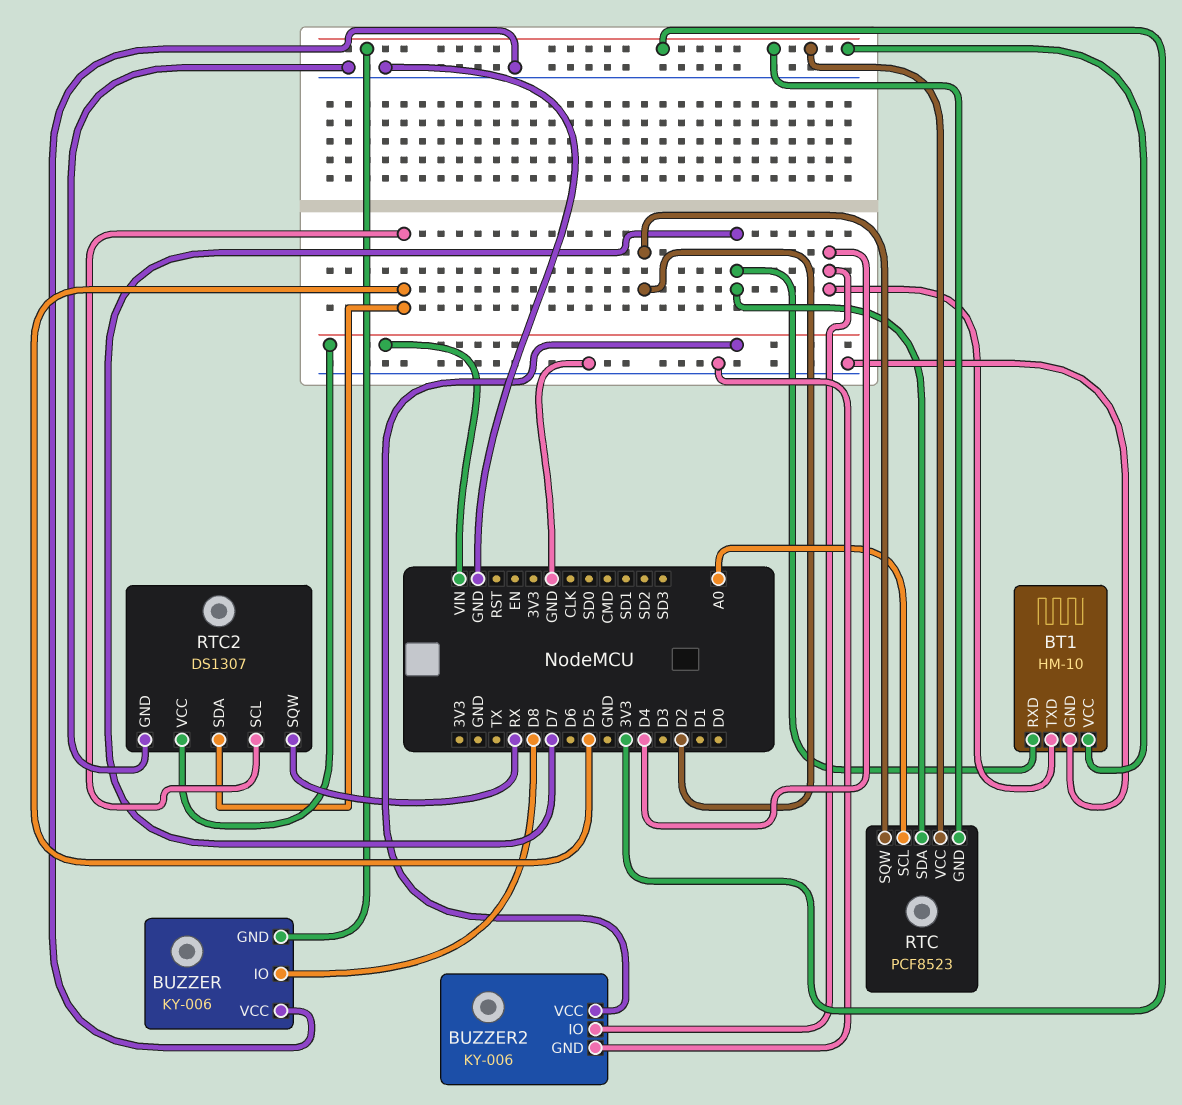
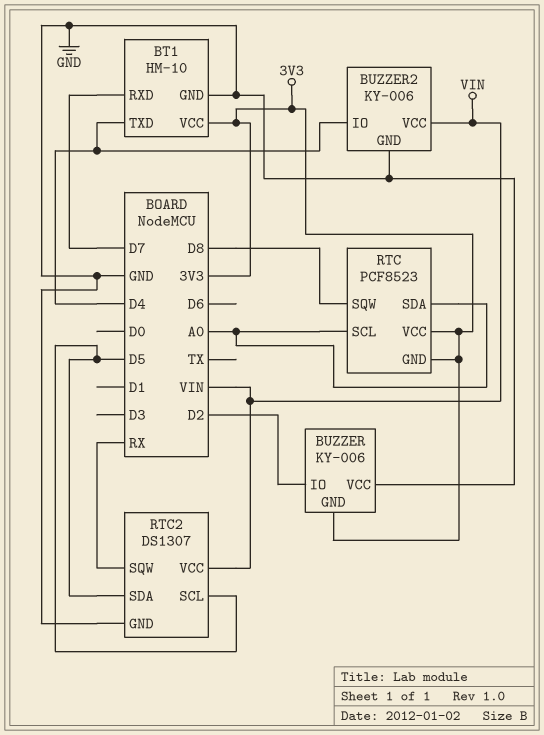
BUZZER pin IO: D8 -> D2
RTC pin SDA: D7 -> A0
RTC pin SQW: D2 -> D8

